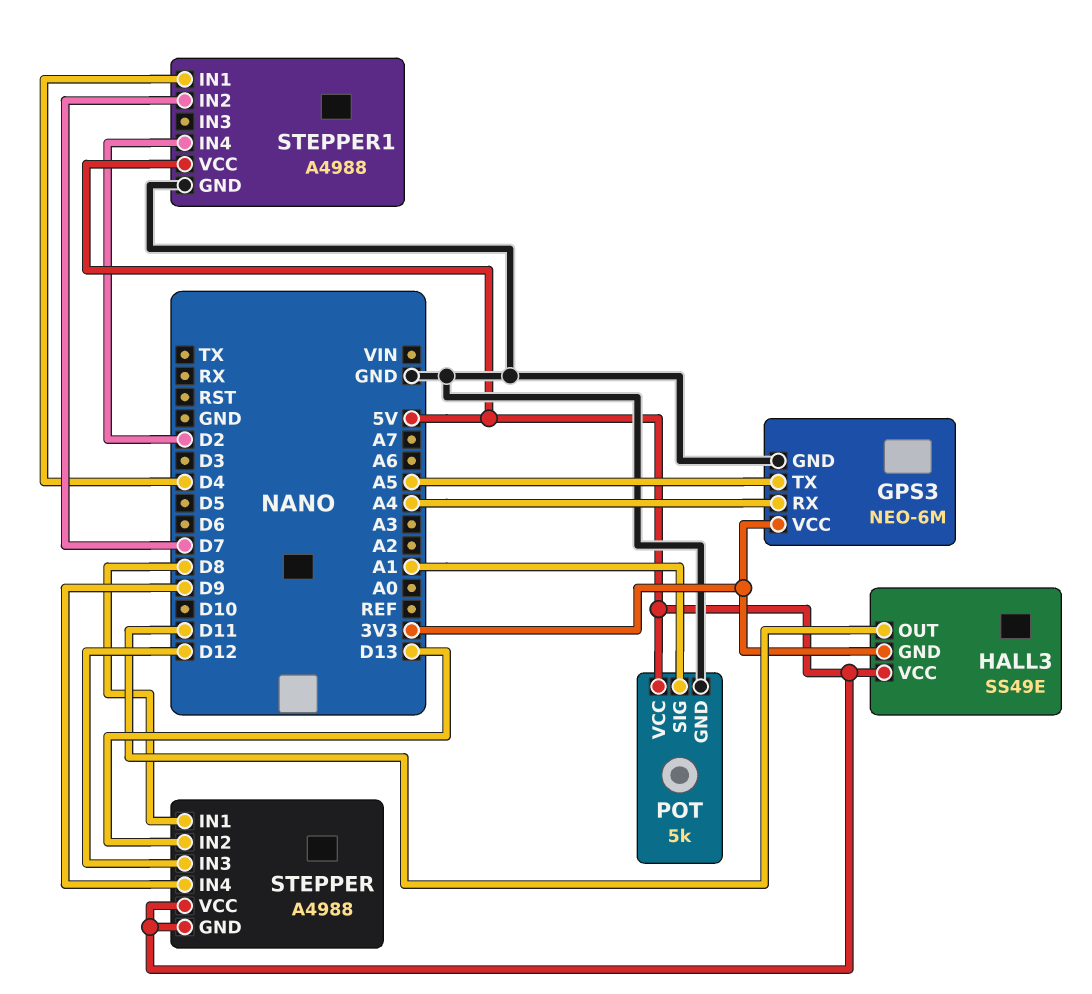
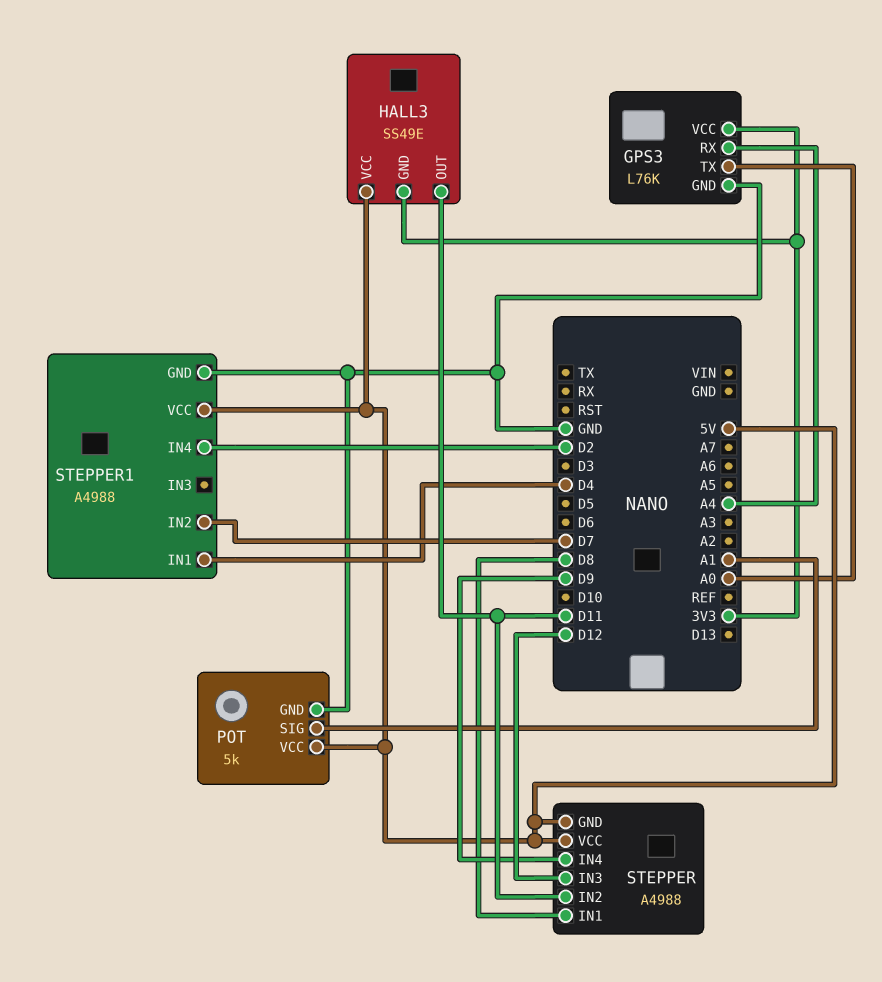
GPS3: NEO-6M -> L76K
GPS3 pin TX: A5 -> A0
STEPPER pin IN2: D13 -> D11

